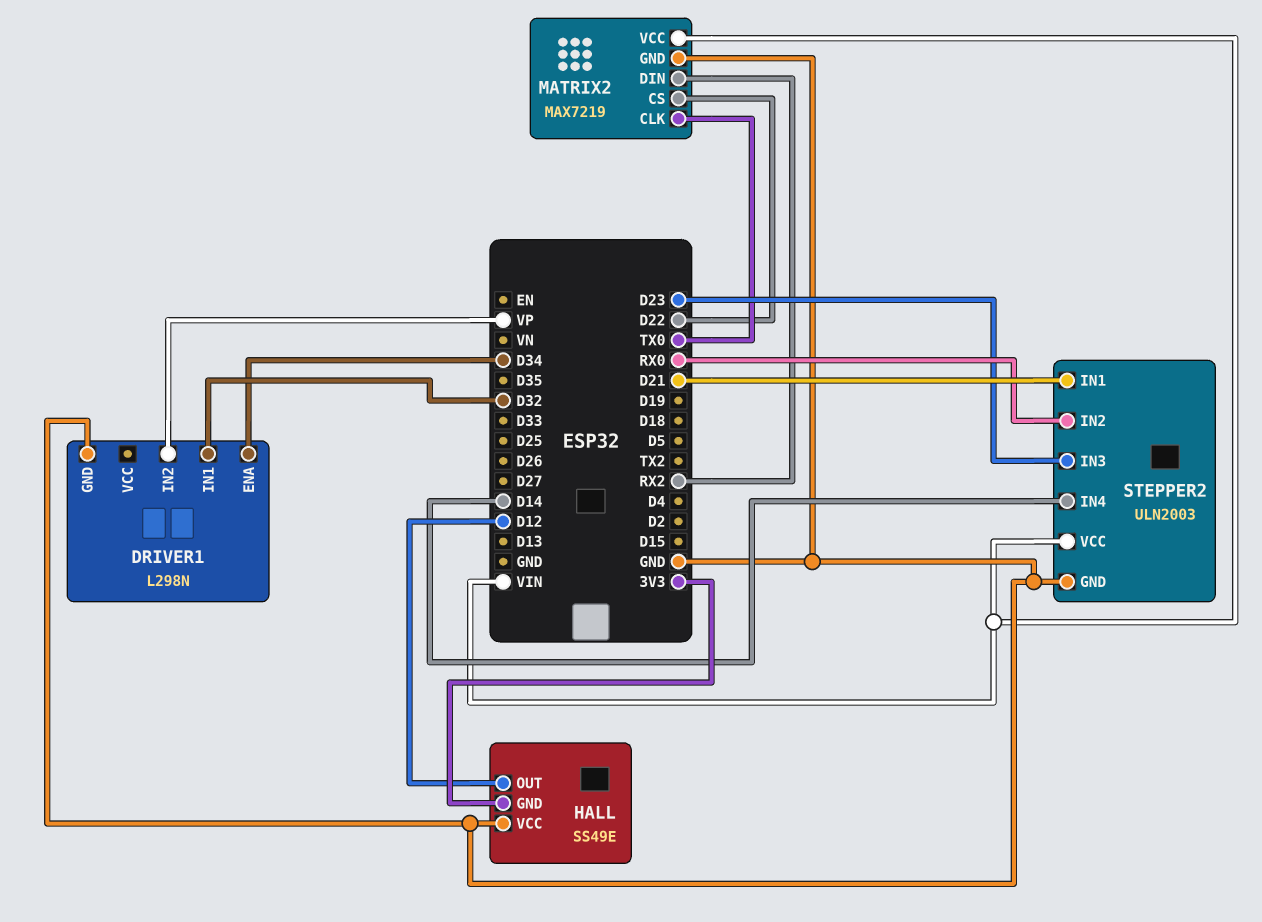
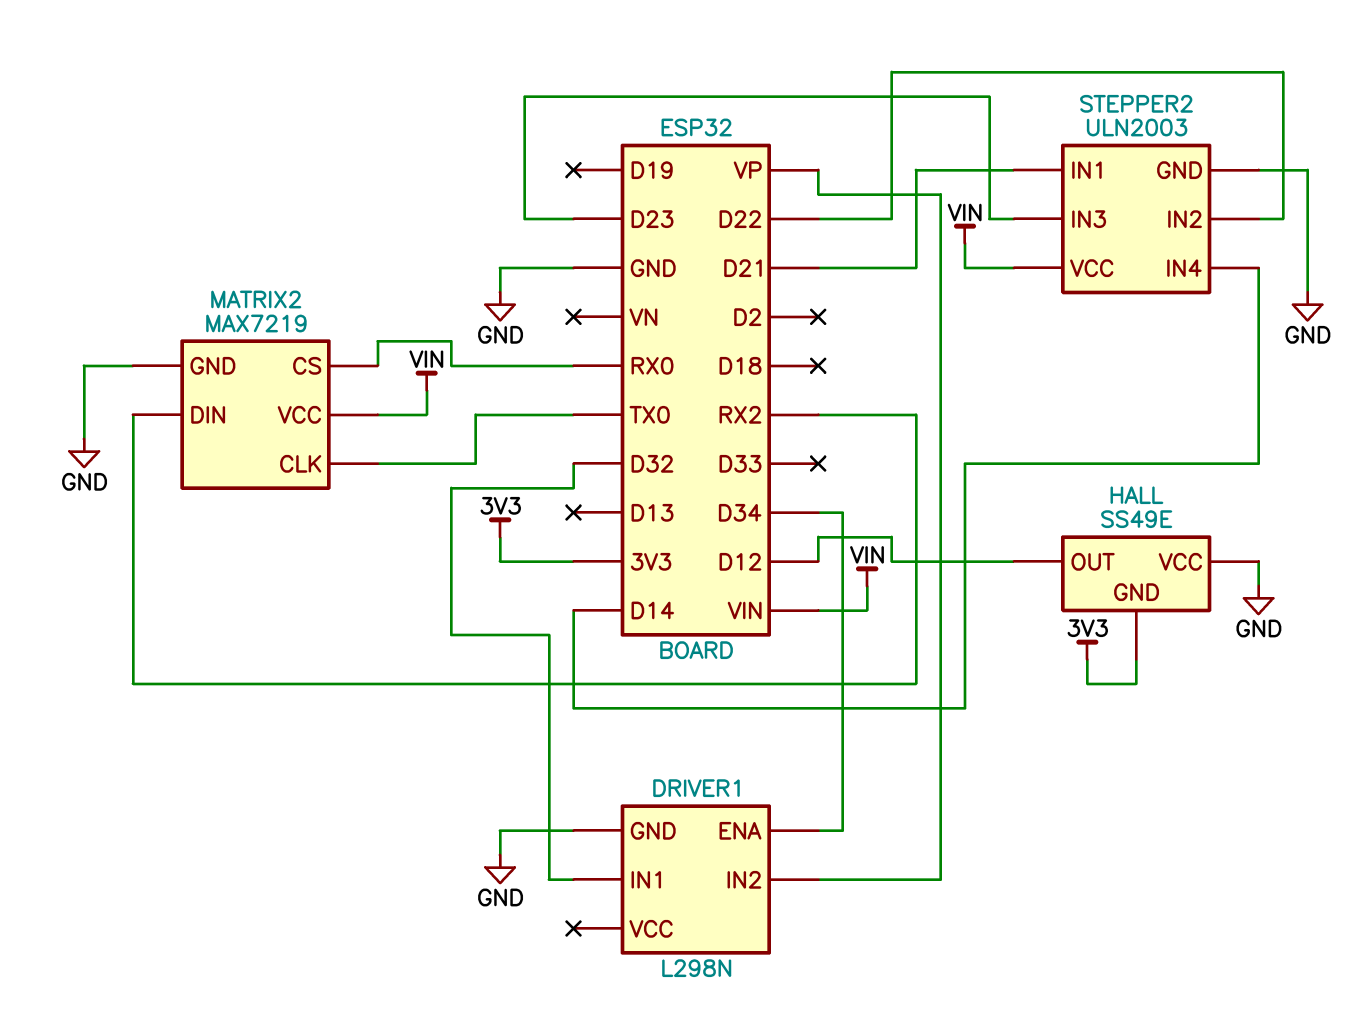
MATRIX2 pin CS: D22 -> RX0
STEPPER2 pin IN2: RX0 -> D22

